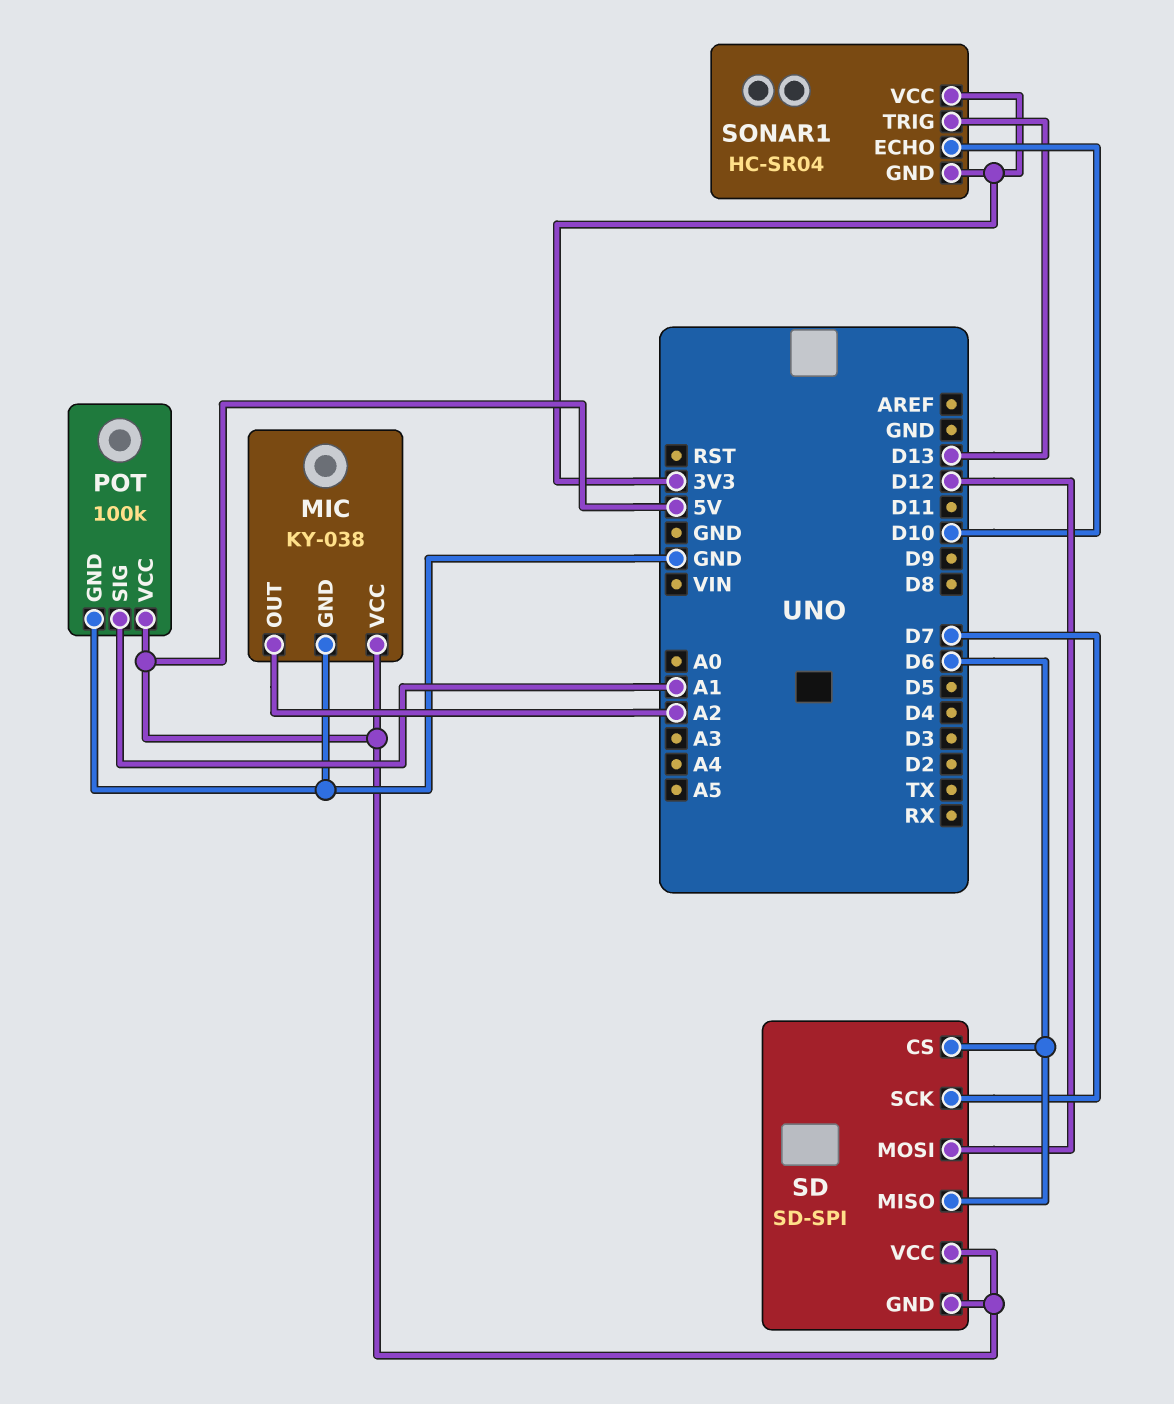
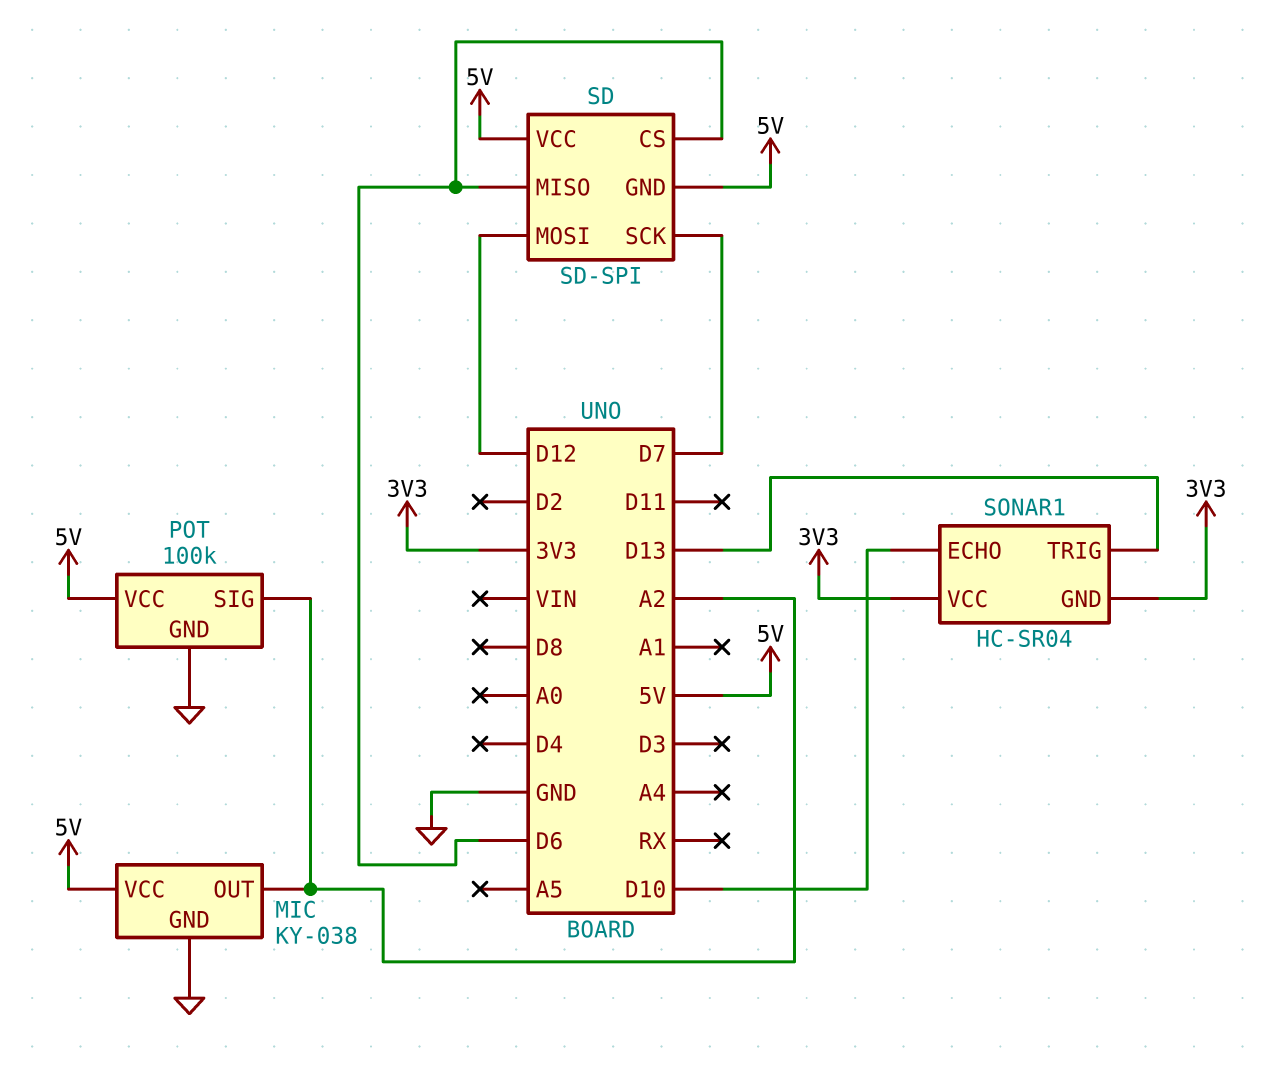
POT pin SIG: A1 -> A2

